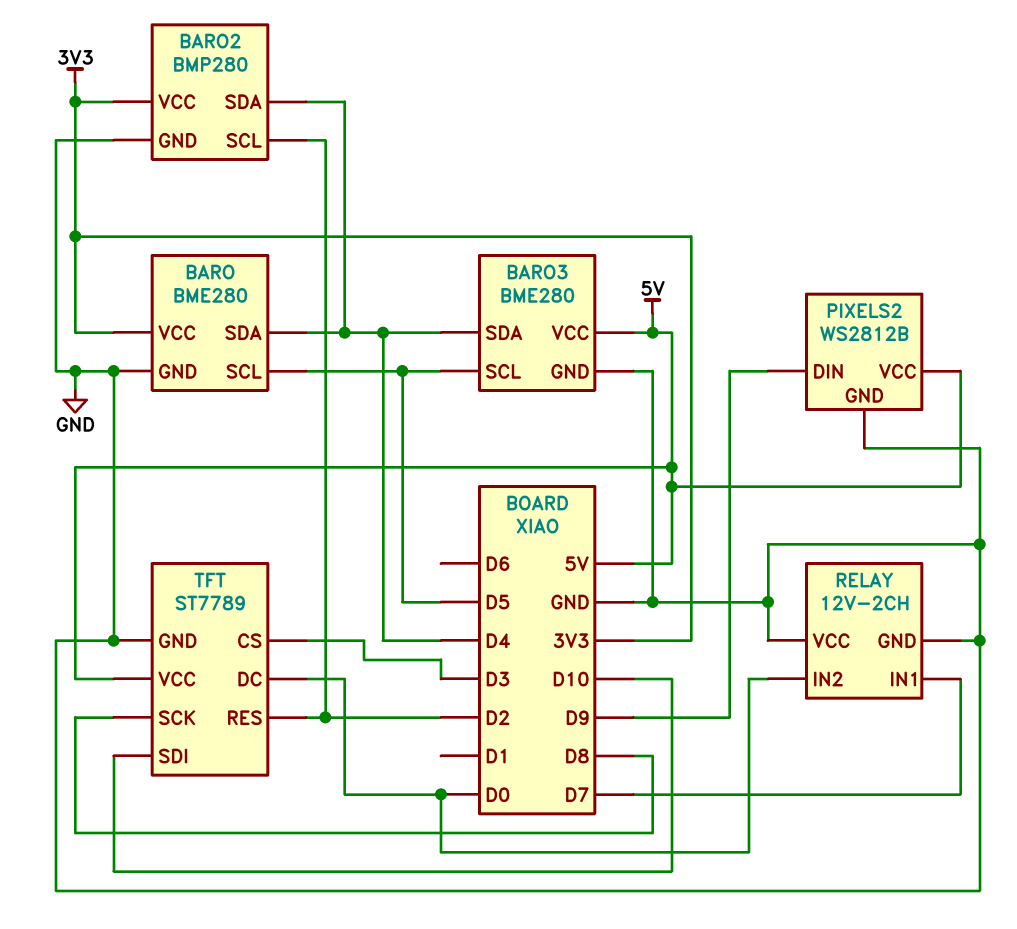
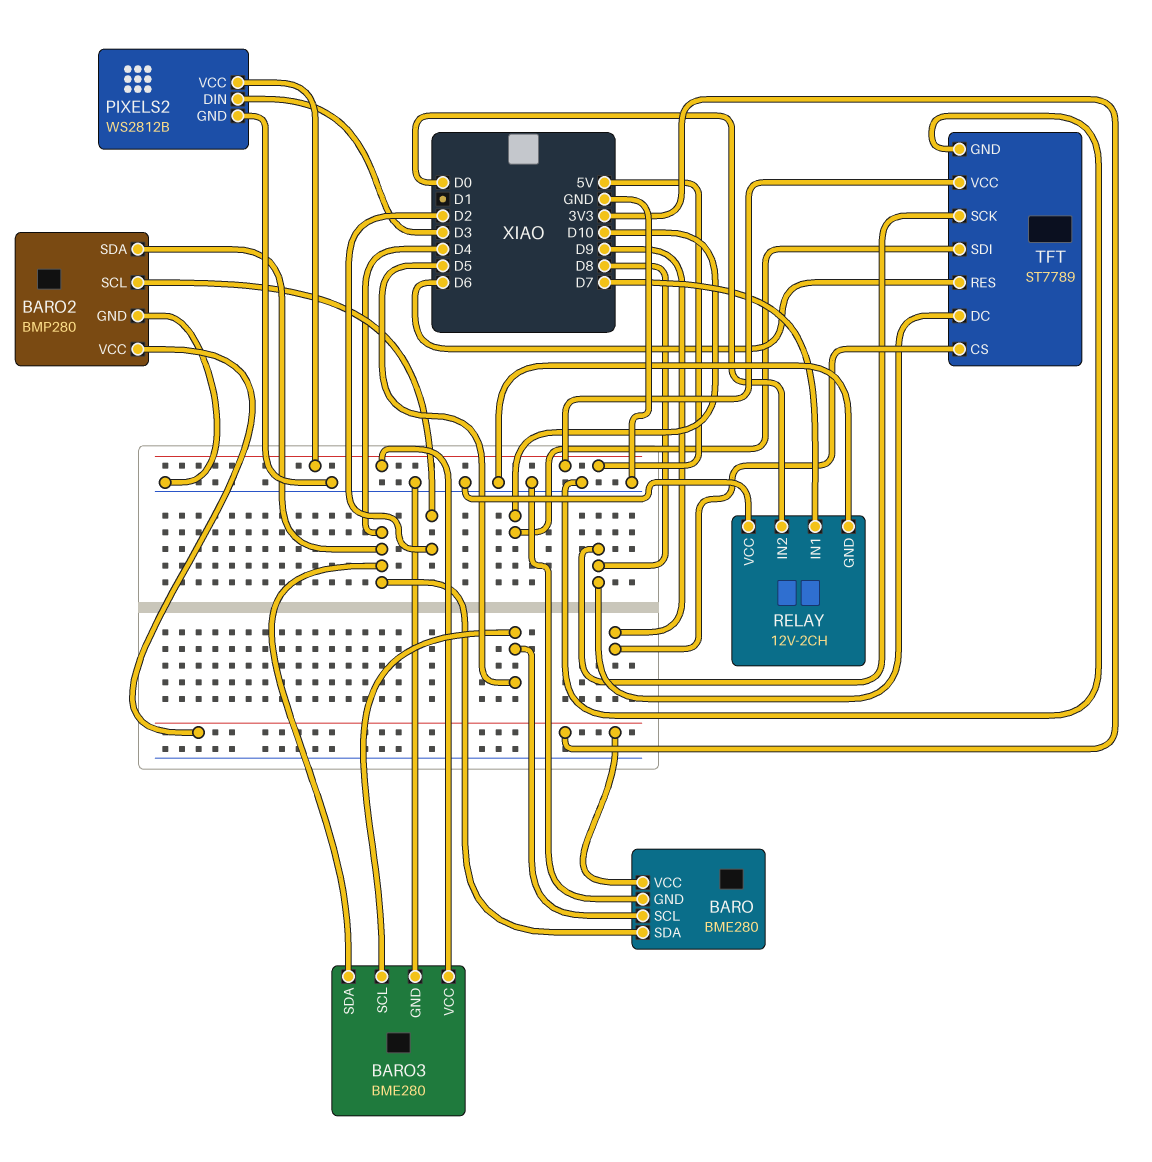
PIXELS2 pin DIN: D9 -> D3
TFT pin CS: D3 -> D9
TFT pin DC: D0 -> D8
TFT pin RES: D2 -> D6

